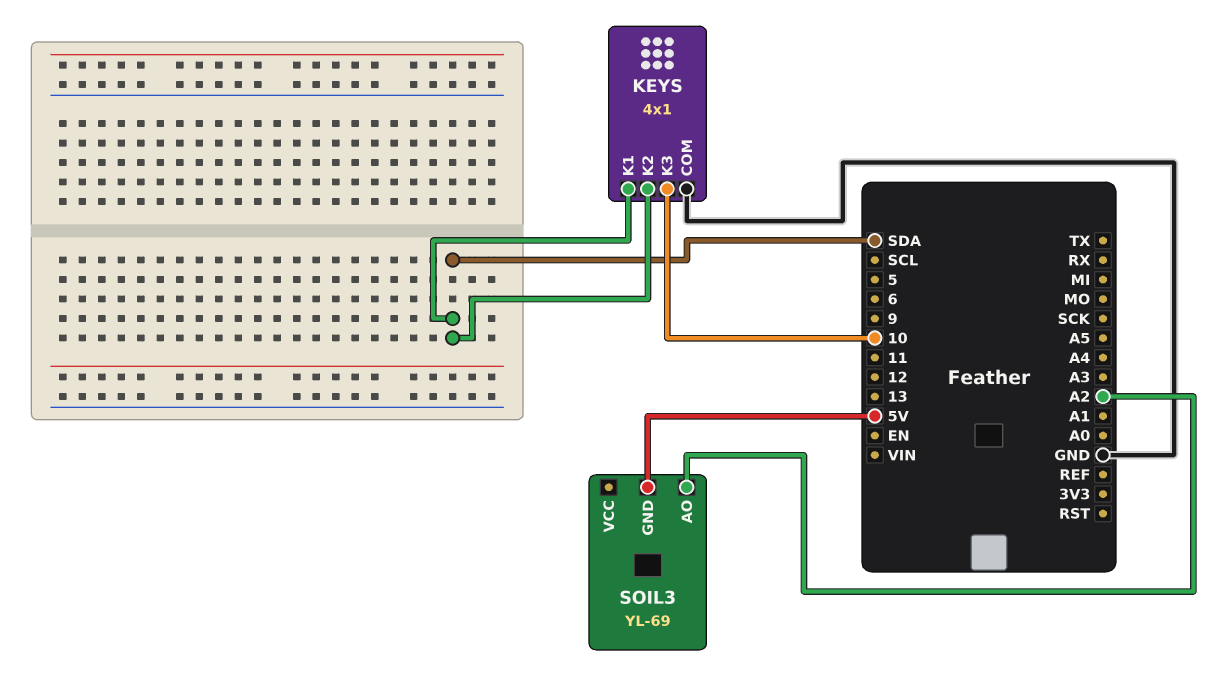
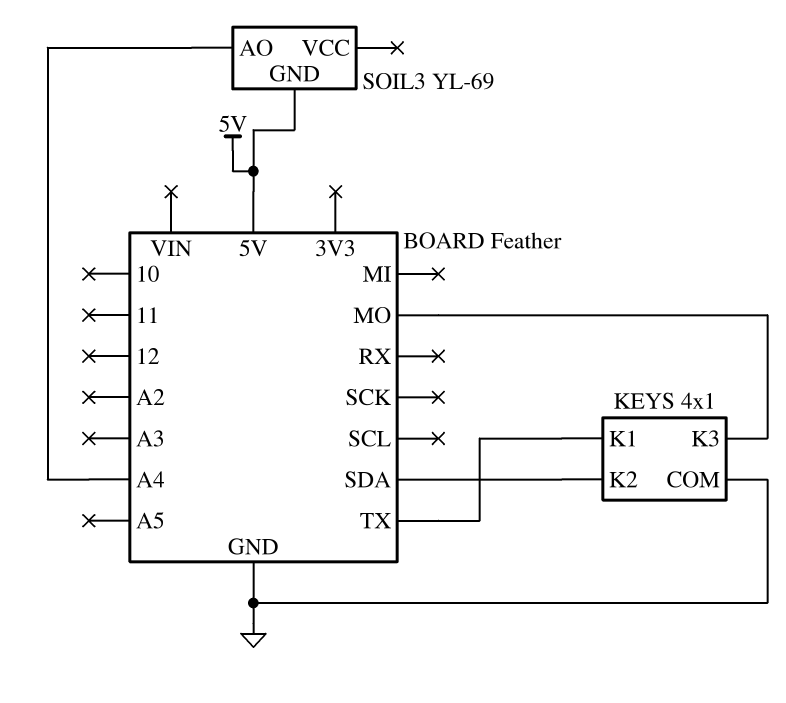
KEYS pin K1: SDA -> TX
KEYS pin K3: 10 -> MO
SOIL3 pin AO: A2 -> A4

